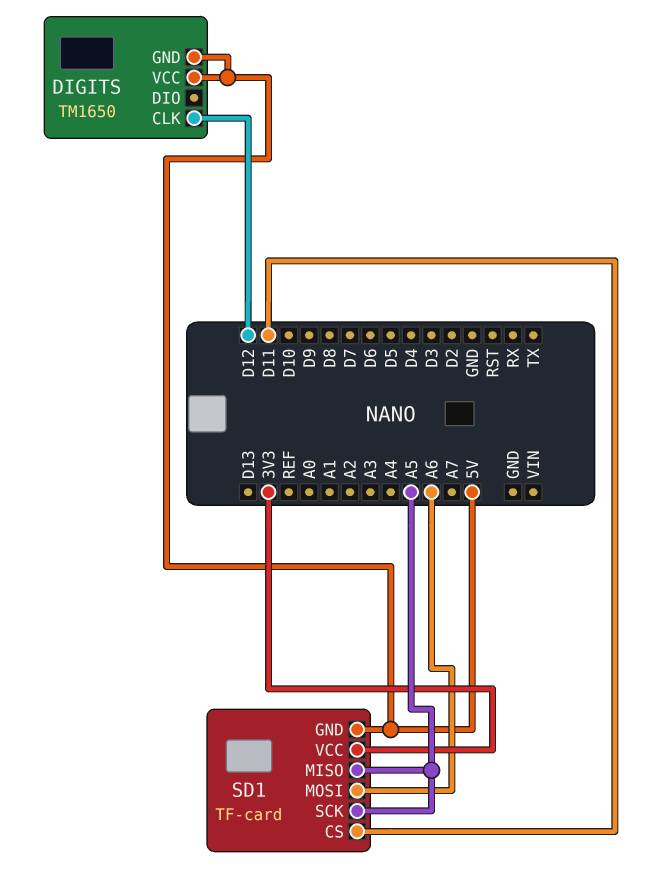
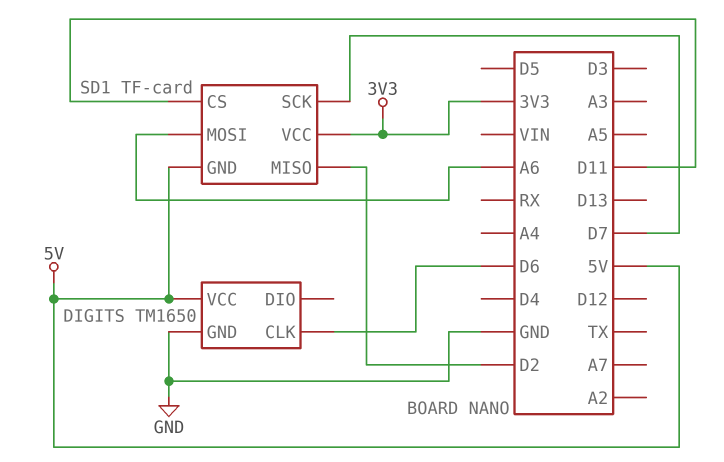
DIGITS pin CLK: D12 -> D6
DIGITS pin GND: 5V -> GND
SD1 pin MISO: A5 -> D2
SD1 pin SCK: A5 -> D7

